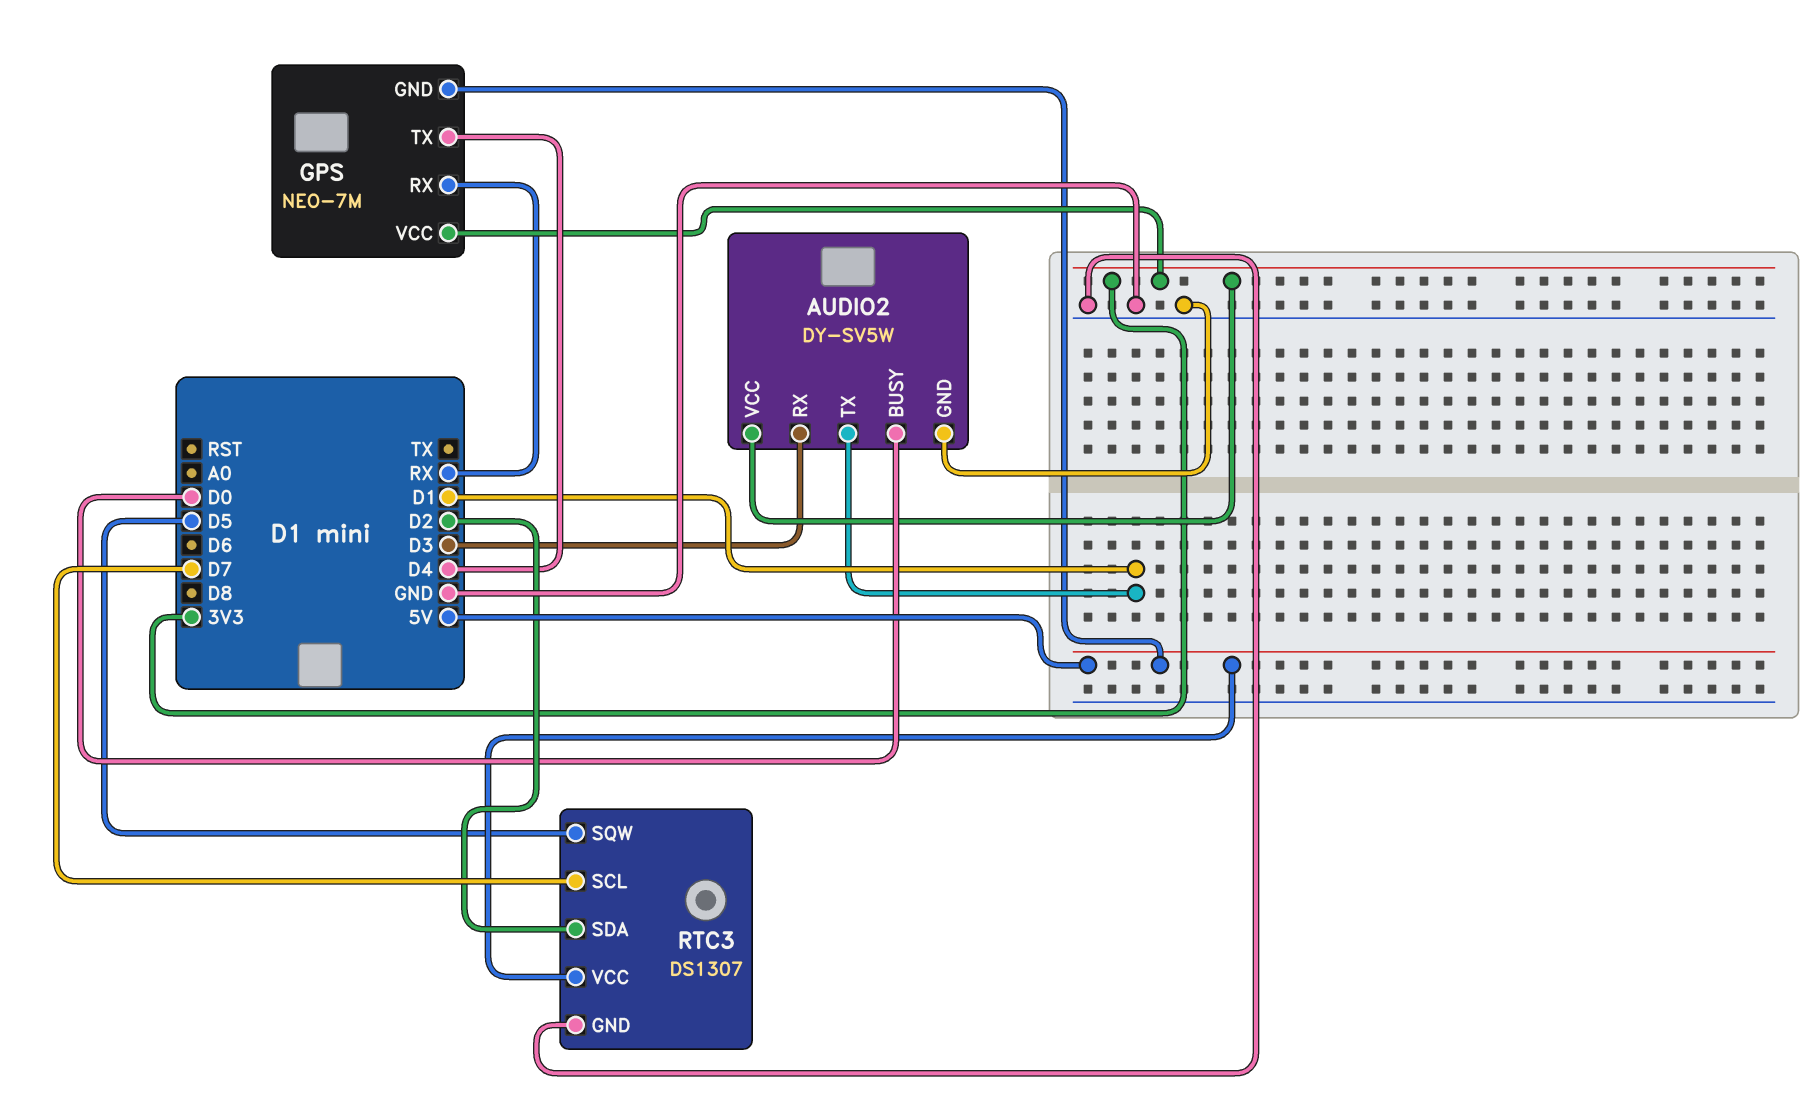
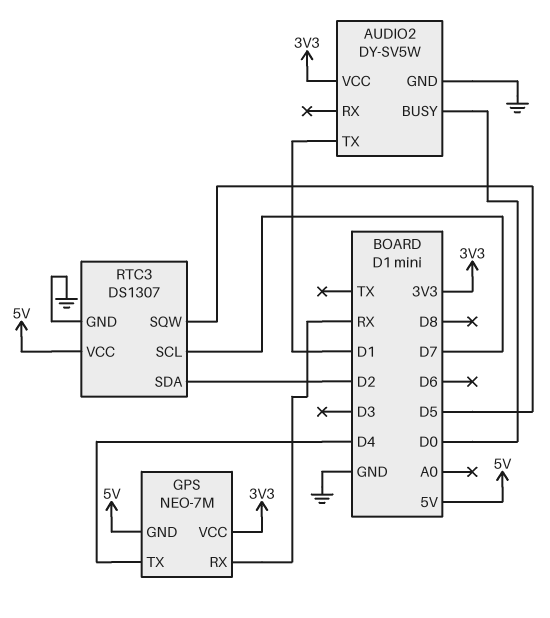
AUDIO2 pin RX: D3 -> none

